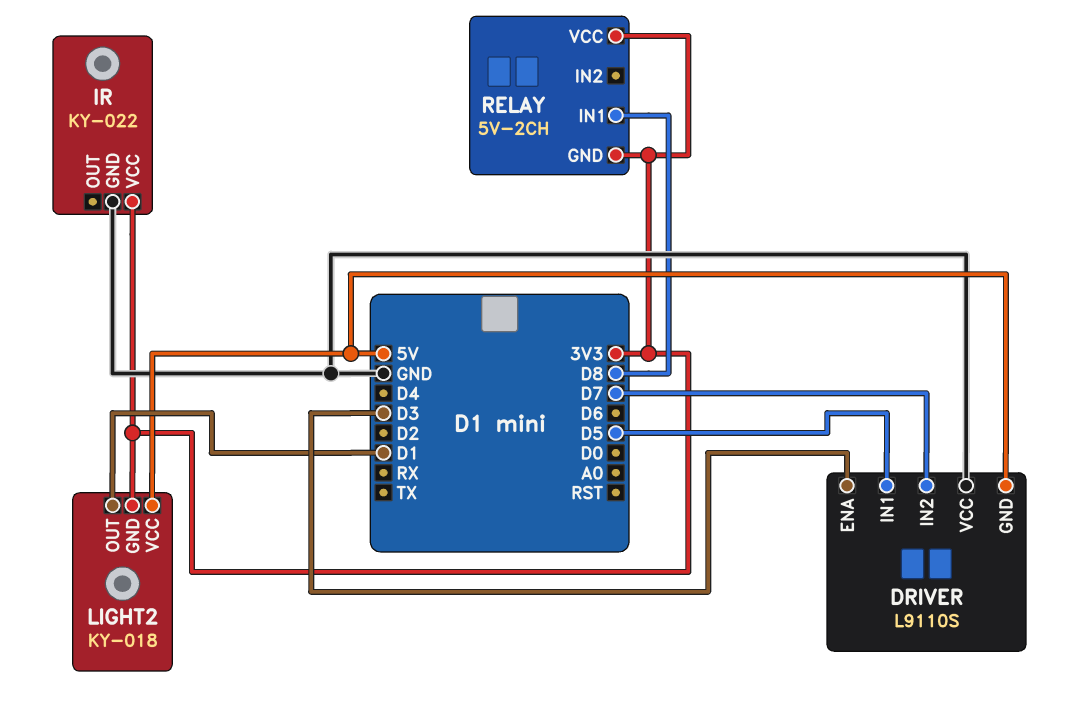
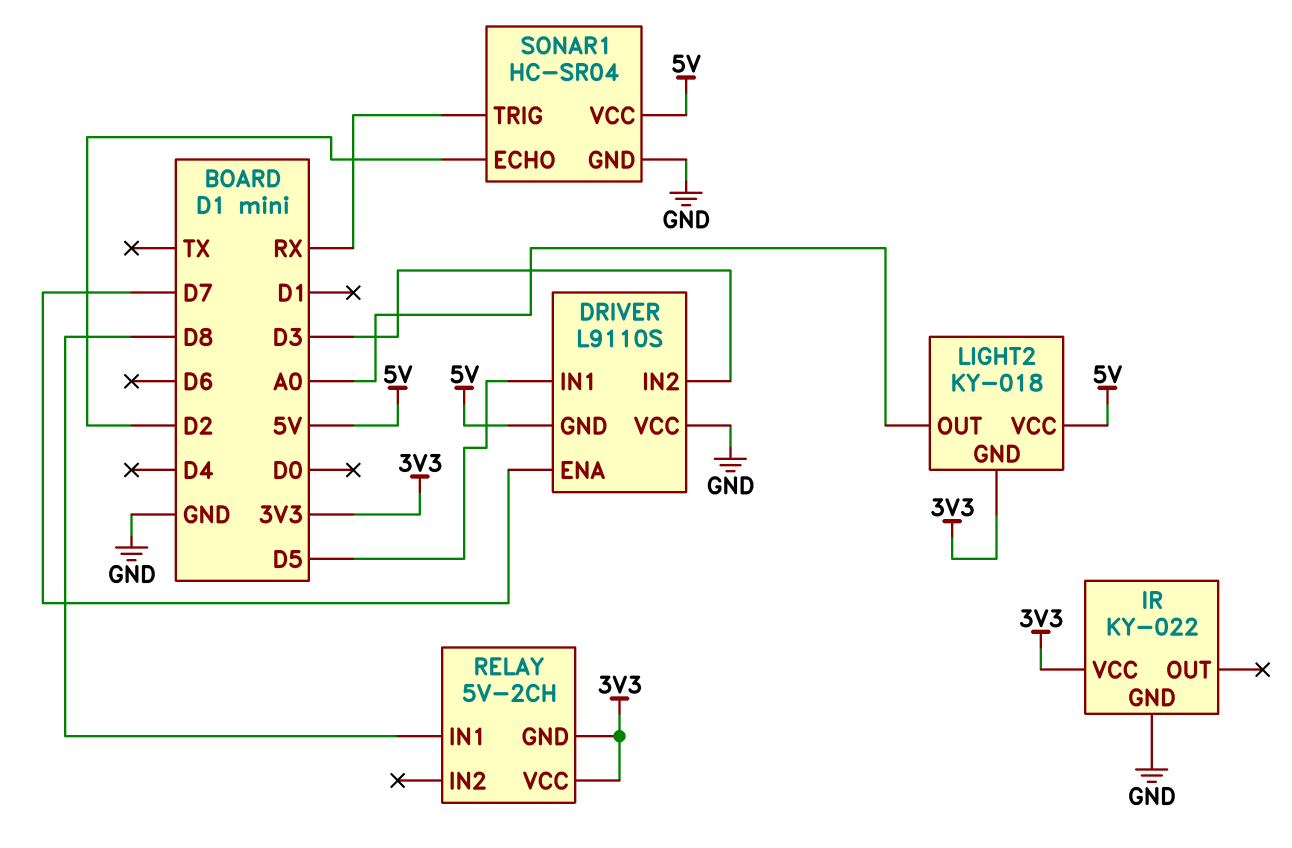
DRIVER pin ENA: D3 -> D7
DRIVER pin IN2: D7 -> D3
LIGHT2 pin OUT: D1 -> A0
SONAR1: none -> HC-SR04
SONAR1 pin ECHO: none -> D2
SONAR1 pin GND: none -> GND
SONAR1 pin TRIG: none -> RX
SONAR1 pin VCC: none -> 5V

